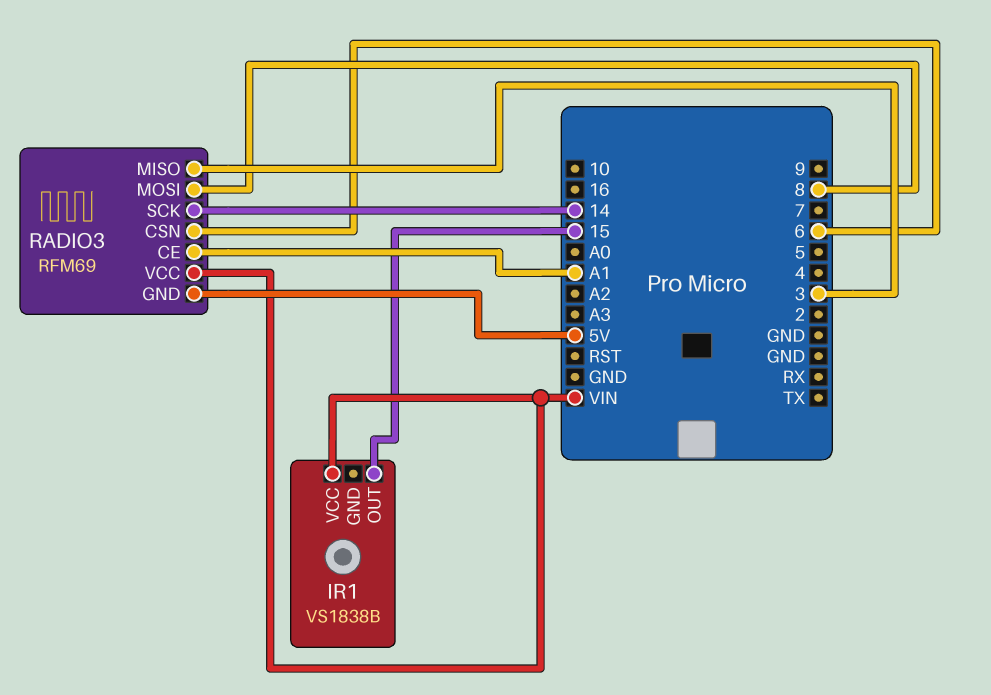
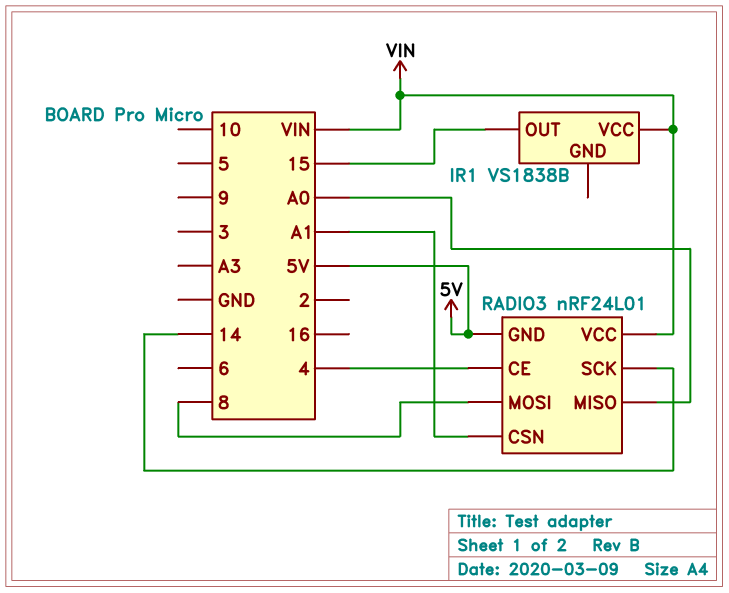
RADIO3: RFM69 -> nRF24L01
RADIO3 pin CE: A1 -> 4
RADIO3 pin CSN: 6 -> A1
RADIO3 pin MISO: 3 -> A0

